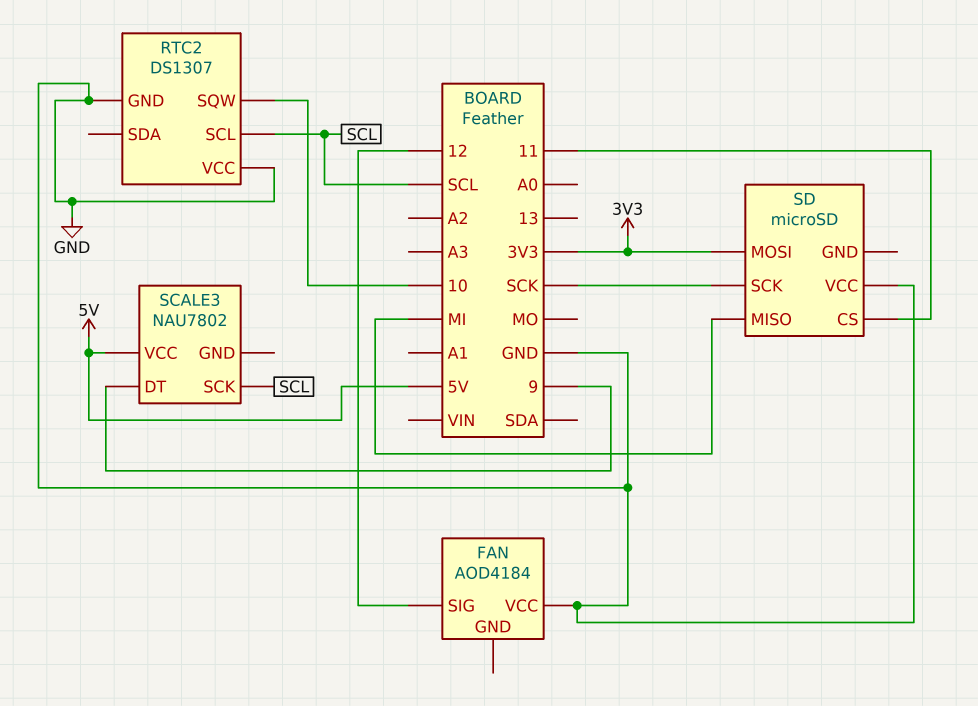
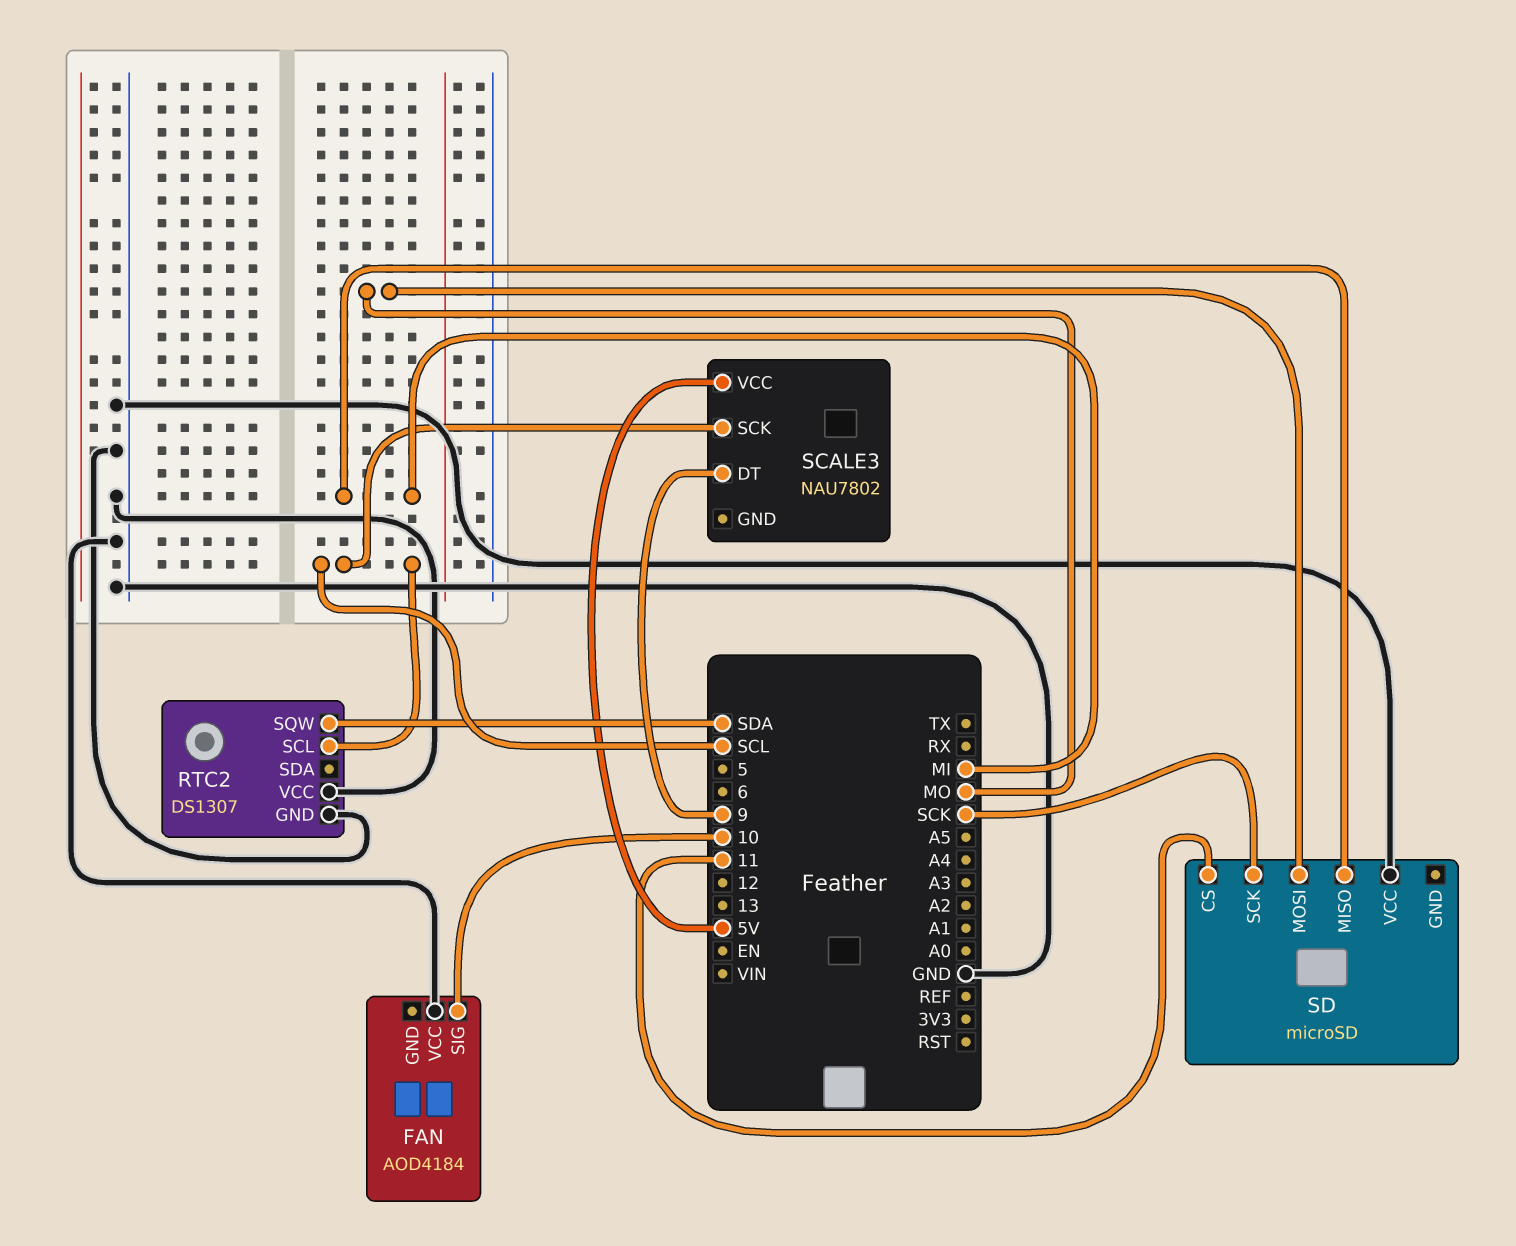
FAN pin SIG: 12 -> 10
RTC2 pin SQW: 10 -> SDA
SD pin MOSI: 3V3 -> MO

